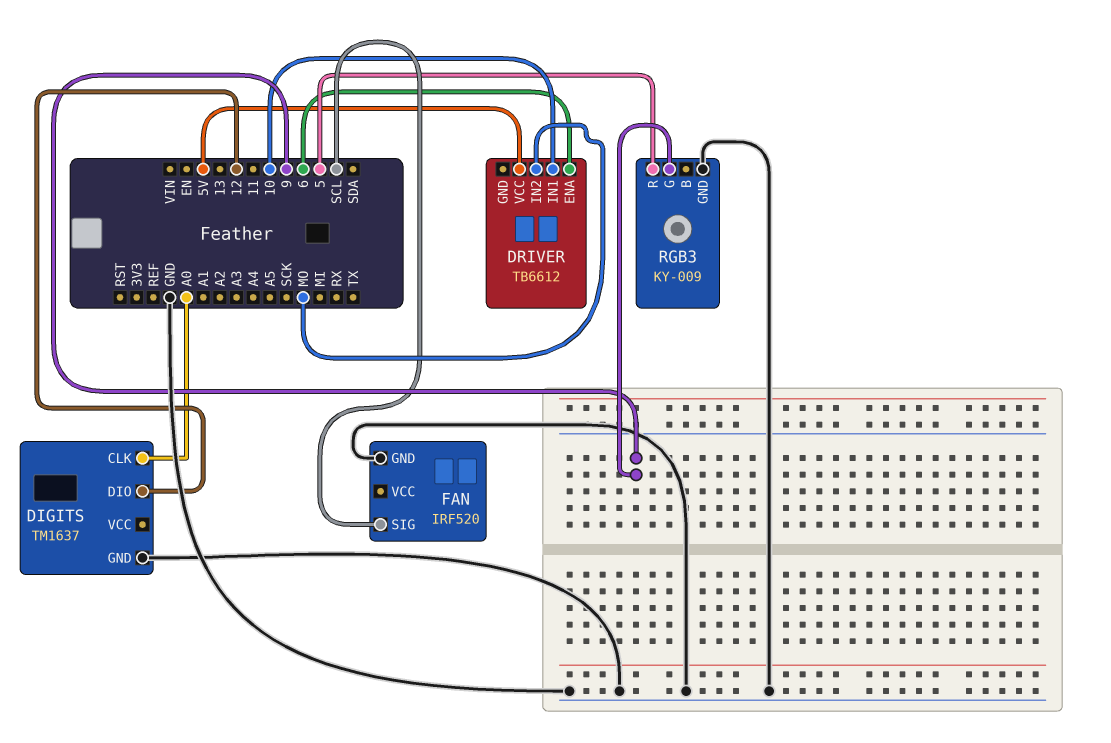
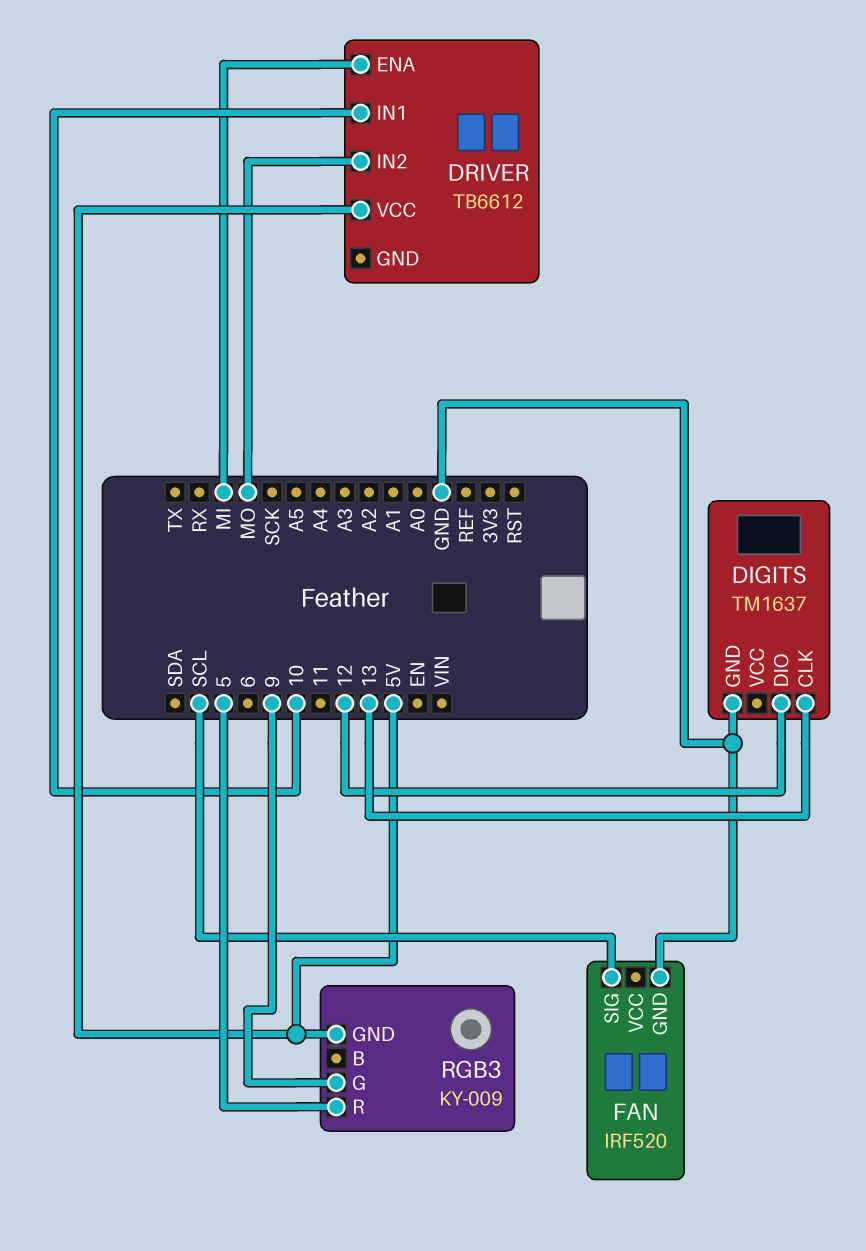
DIGITS pin CLK: A0 -> 13
DRIVER pin ENA: 6 -> MI
RGB3 pin GND: GND -> 5V

